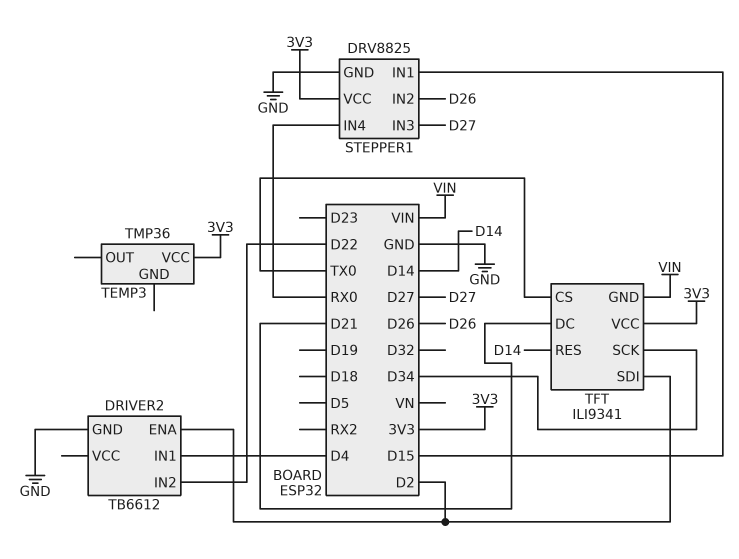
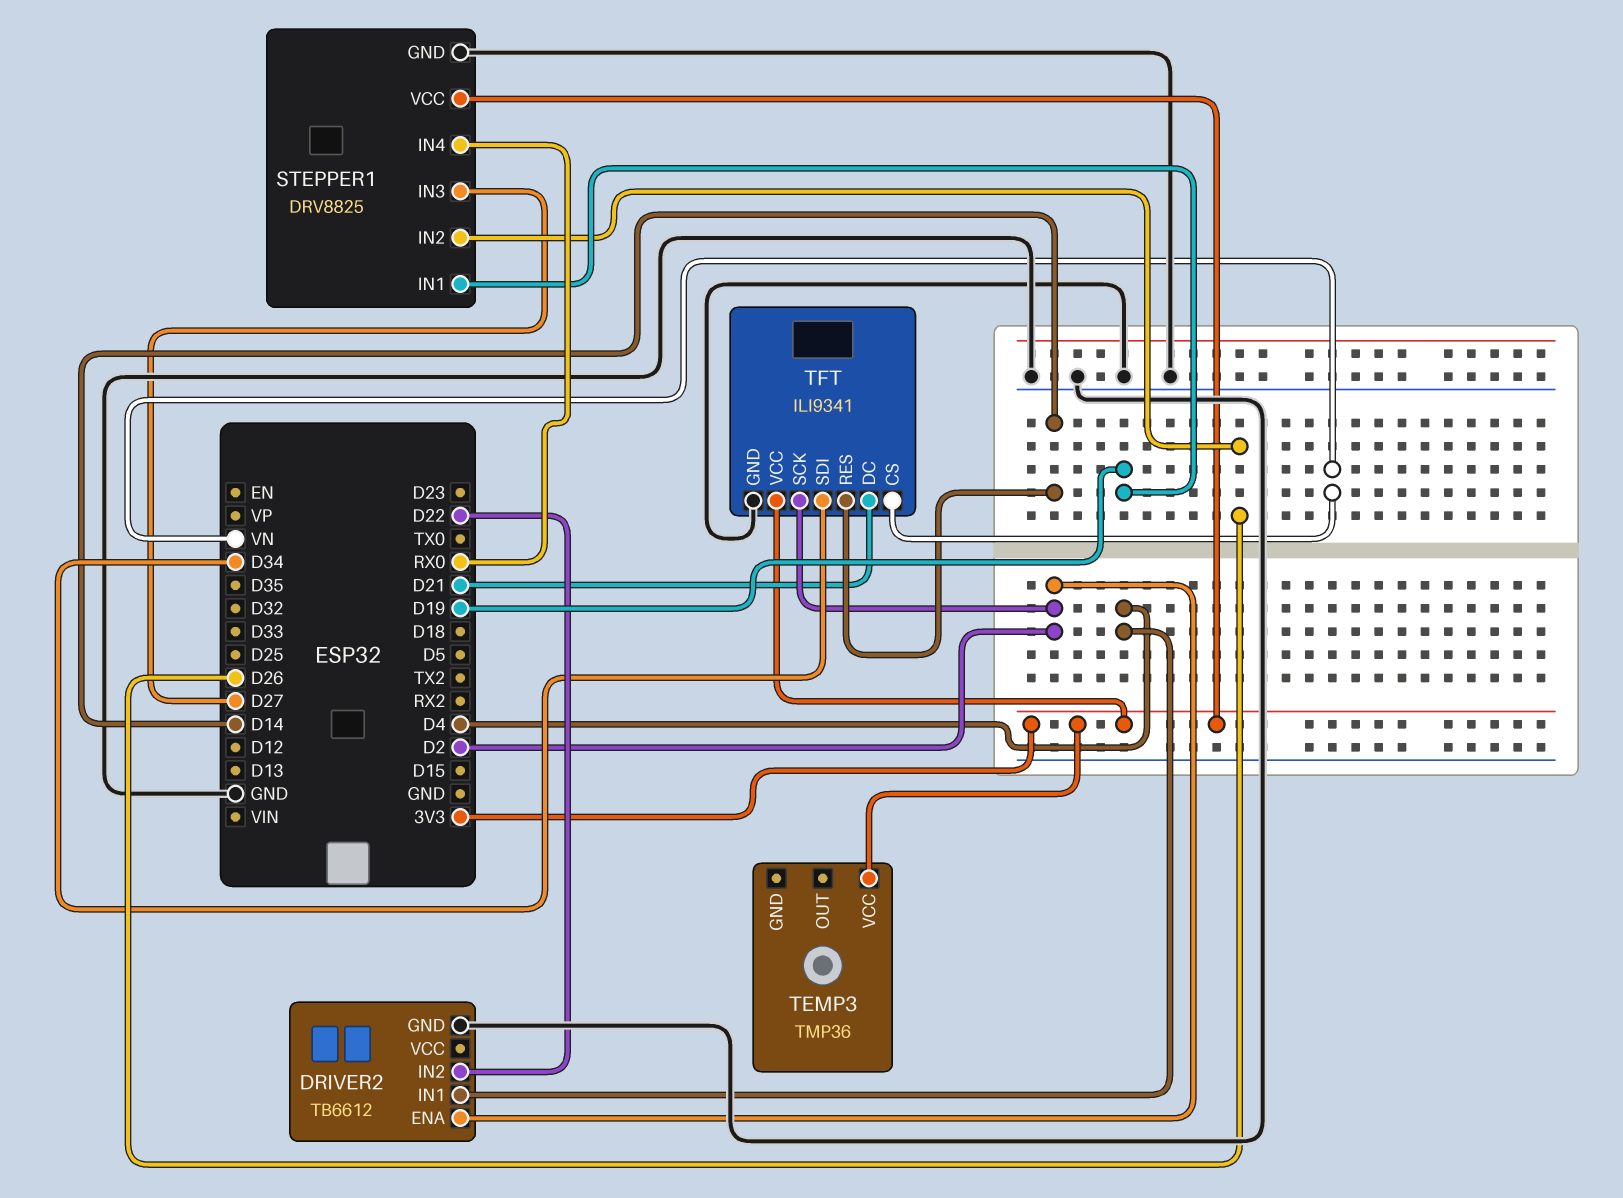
STEPPER1 pin IN1: D15 -> D19
TFT pin CS: TX0 -> VN
TFT pin GND: VIN -> GND
TFT pin SCK: D34 -> D2
TFT pin SDI: D2 -> D34

